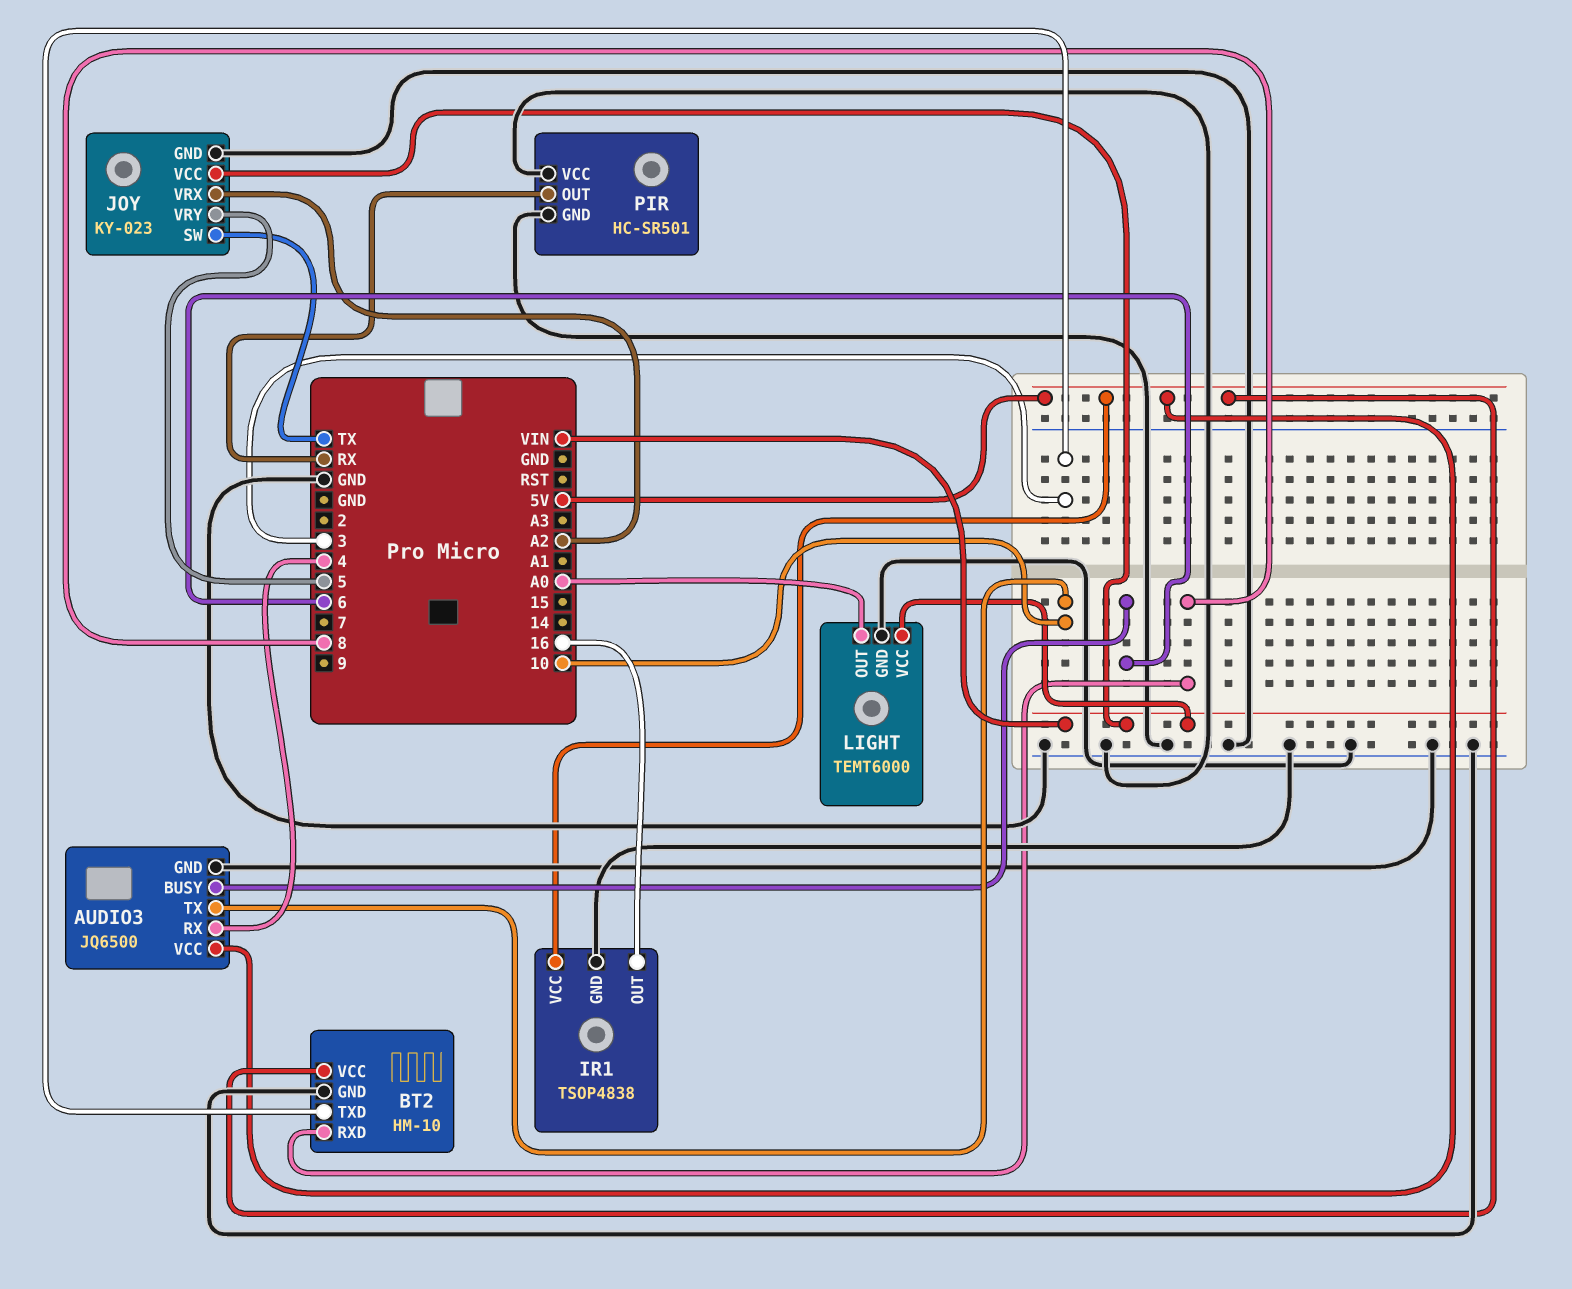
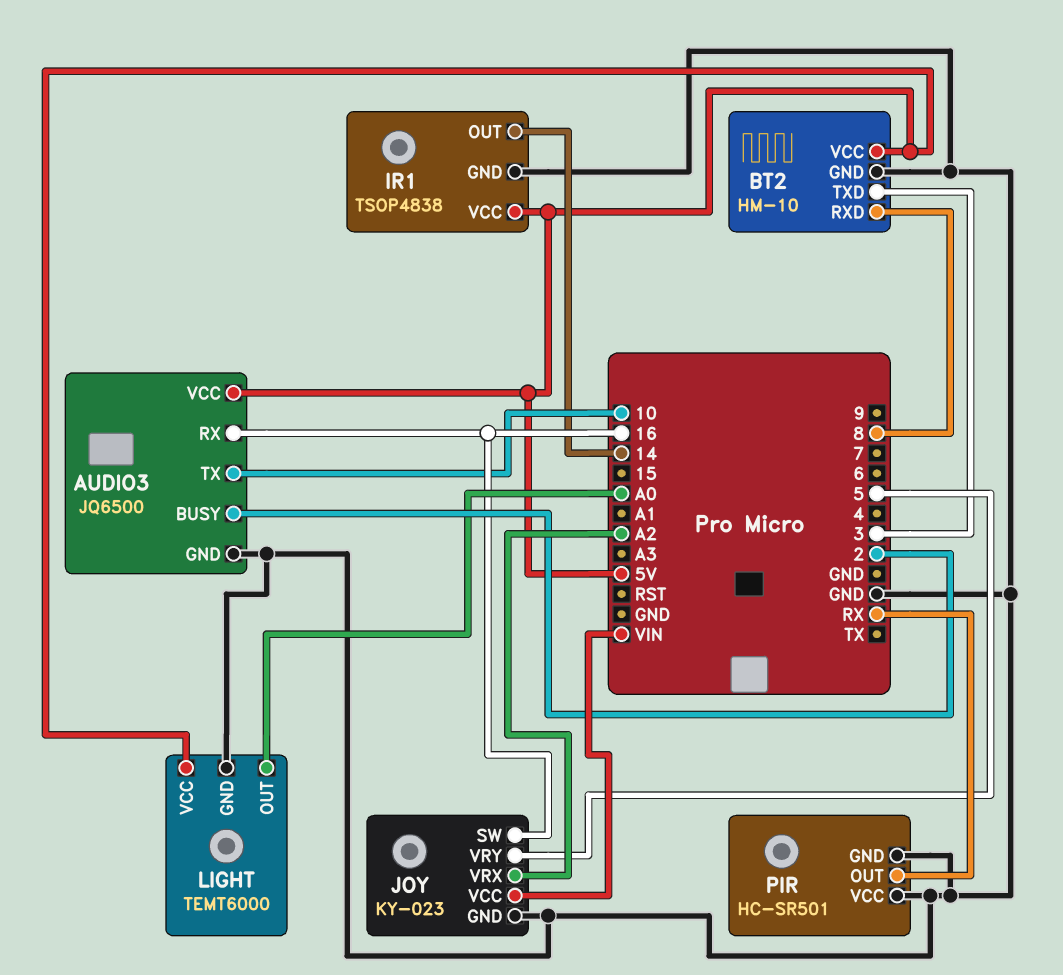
AUDIO3 pin BUSY: 6 -> 2
AUDIO3 pin RX: 4 -> 16
IR1 pin OUT: 16 -> 14
JOY pin SW: TX -> 16
LIGHT pin VCC: VIN -> 5V

